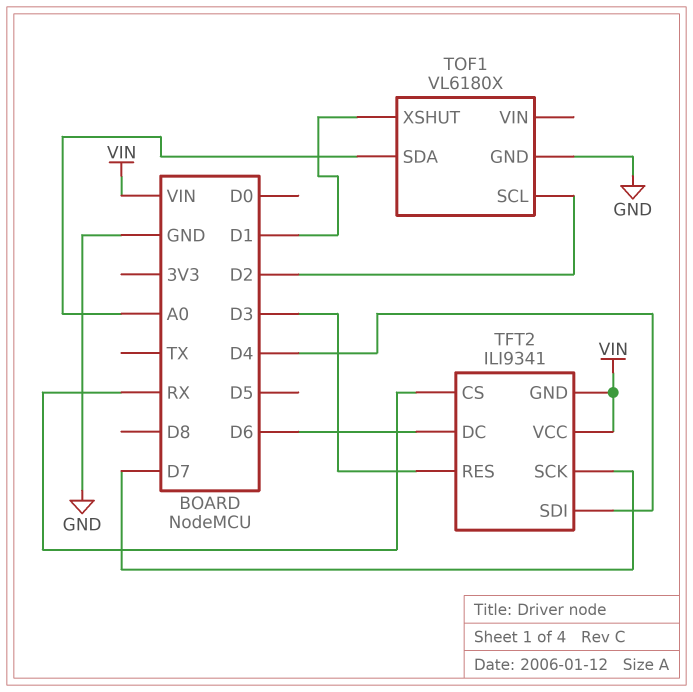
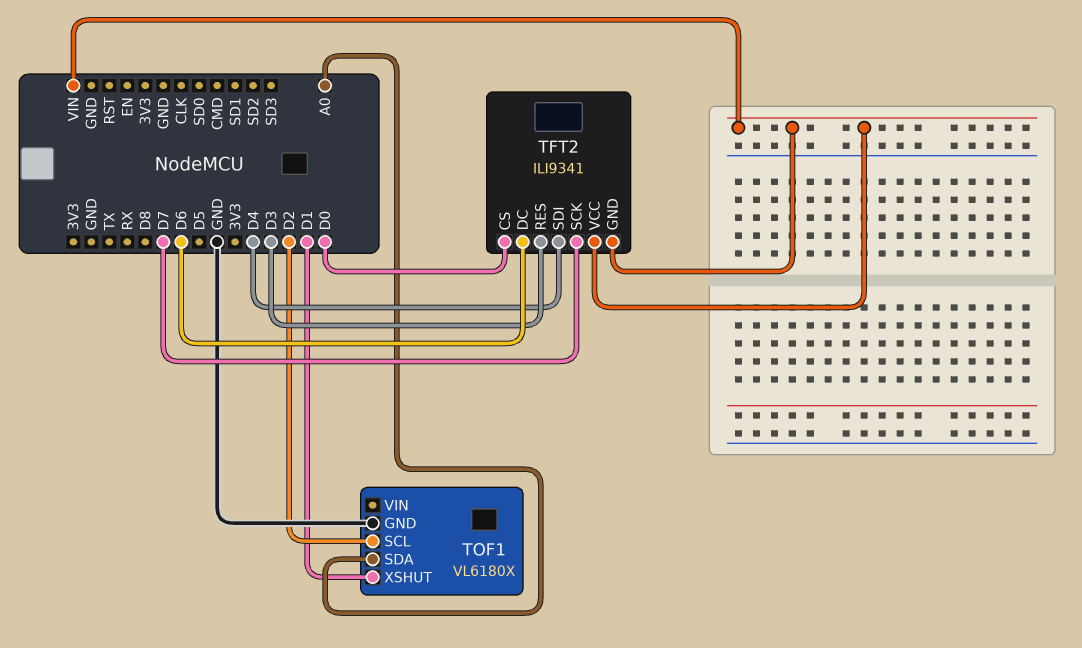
TFT2 pin CS: RX -> D0

